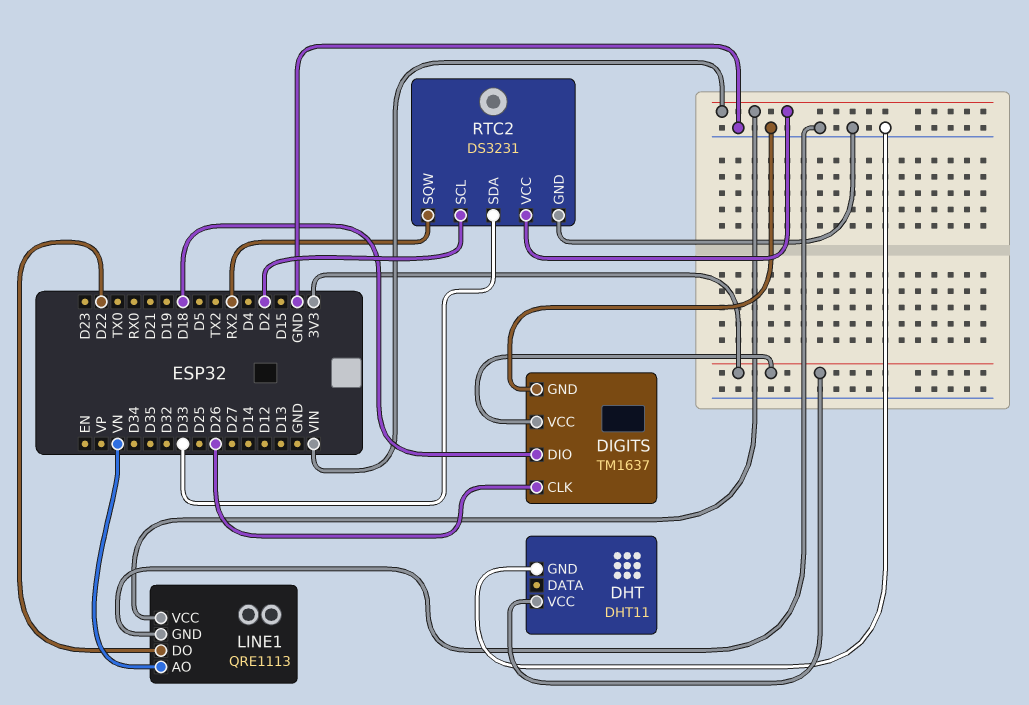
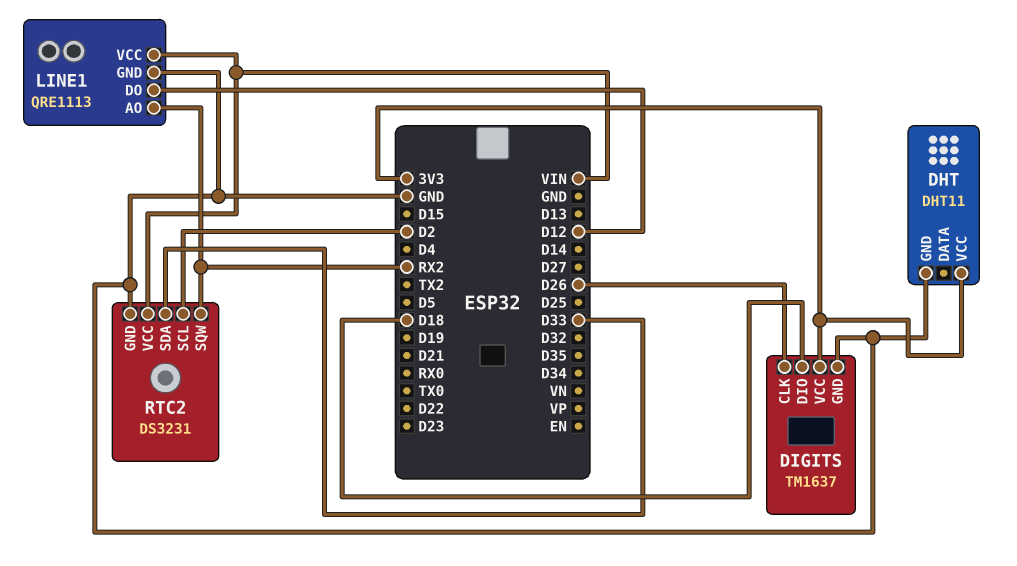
LINE1 pin AO: VN -> RX2
LINE1 pin DO: D22 -> D12

